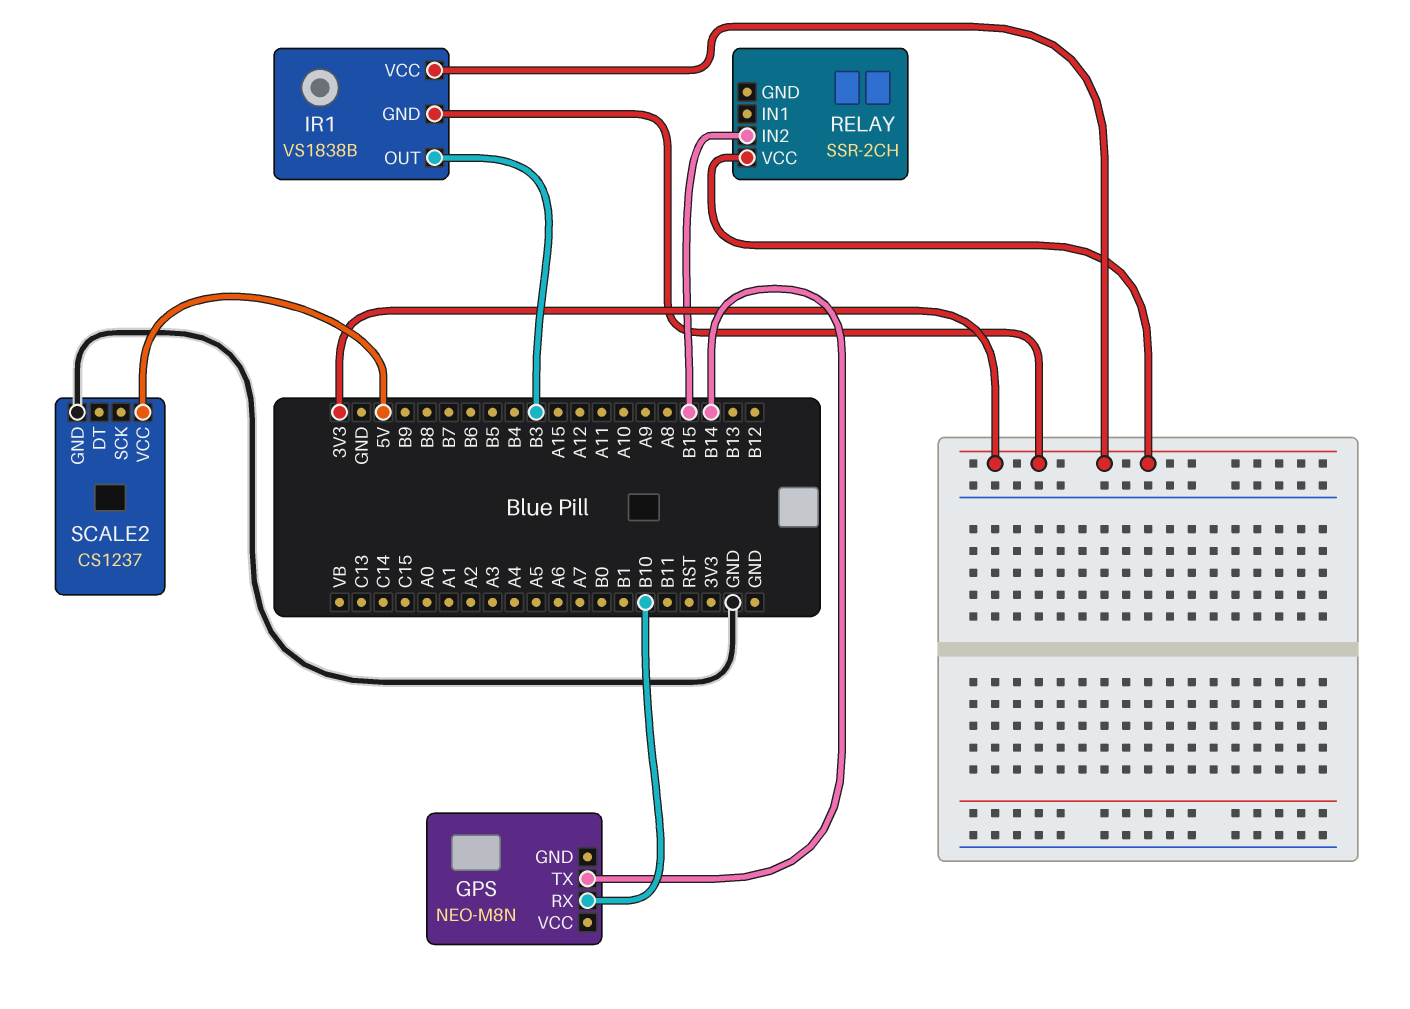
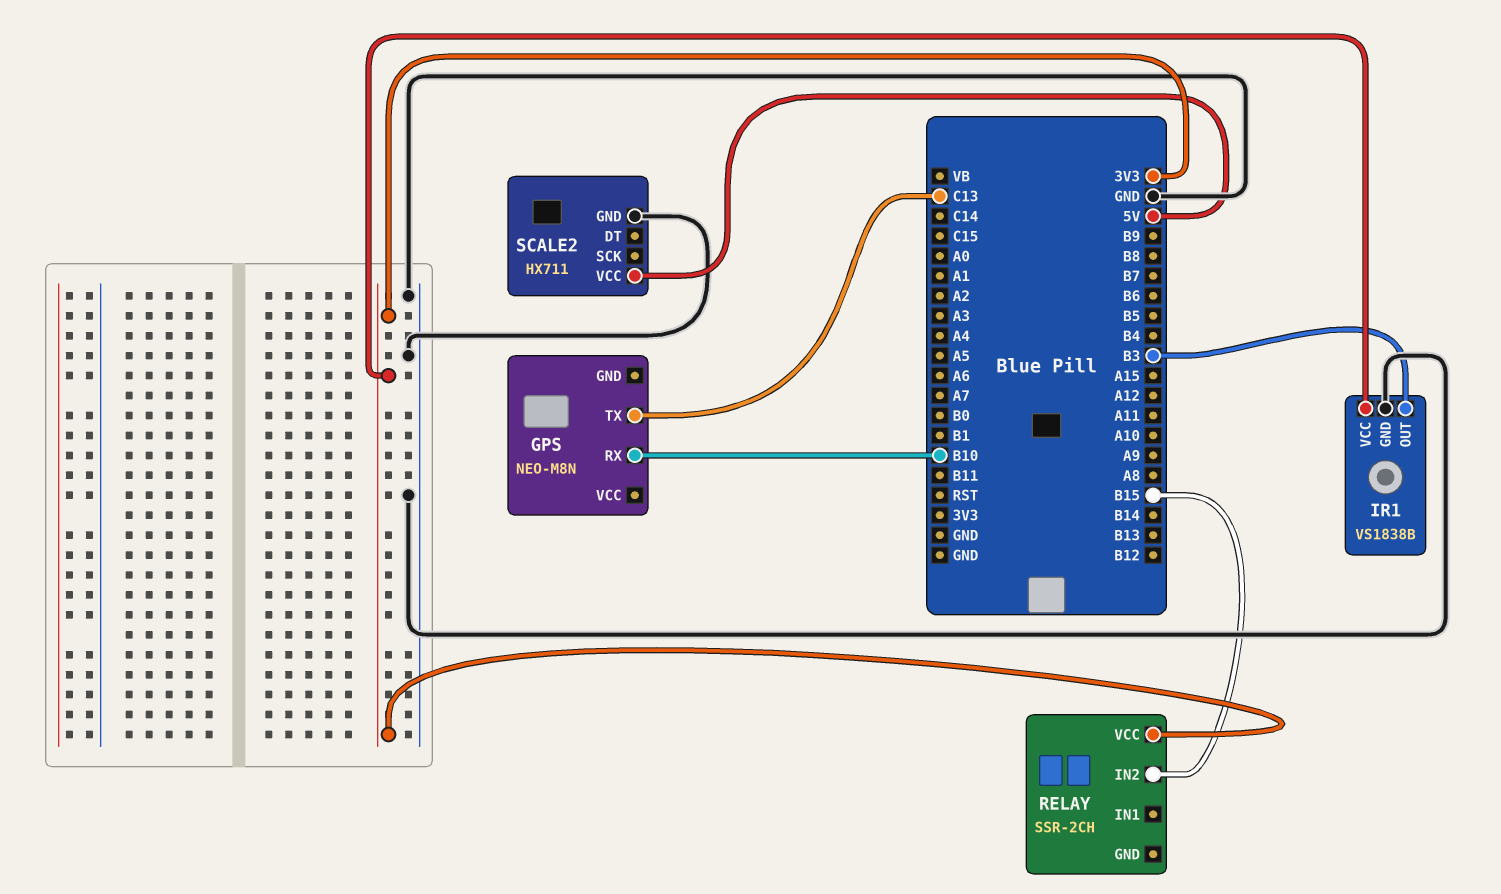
GPS pin TX: B14 -> C13
IR1 pin GND: 3V3 -> GND
SCALE2: CS1237 -> HX711

